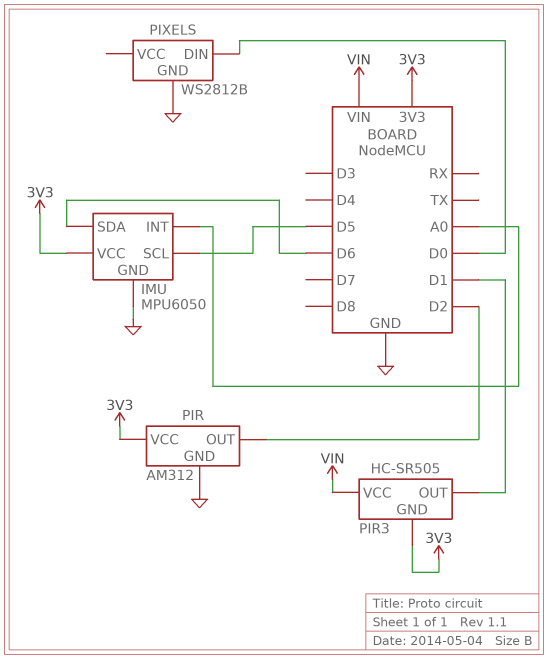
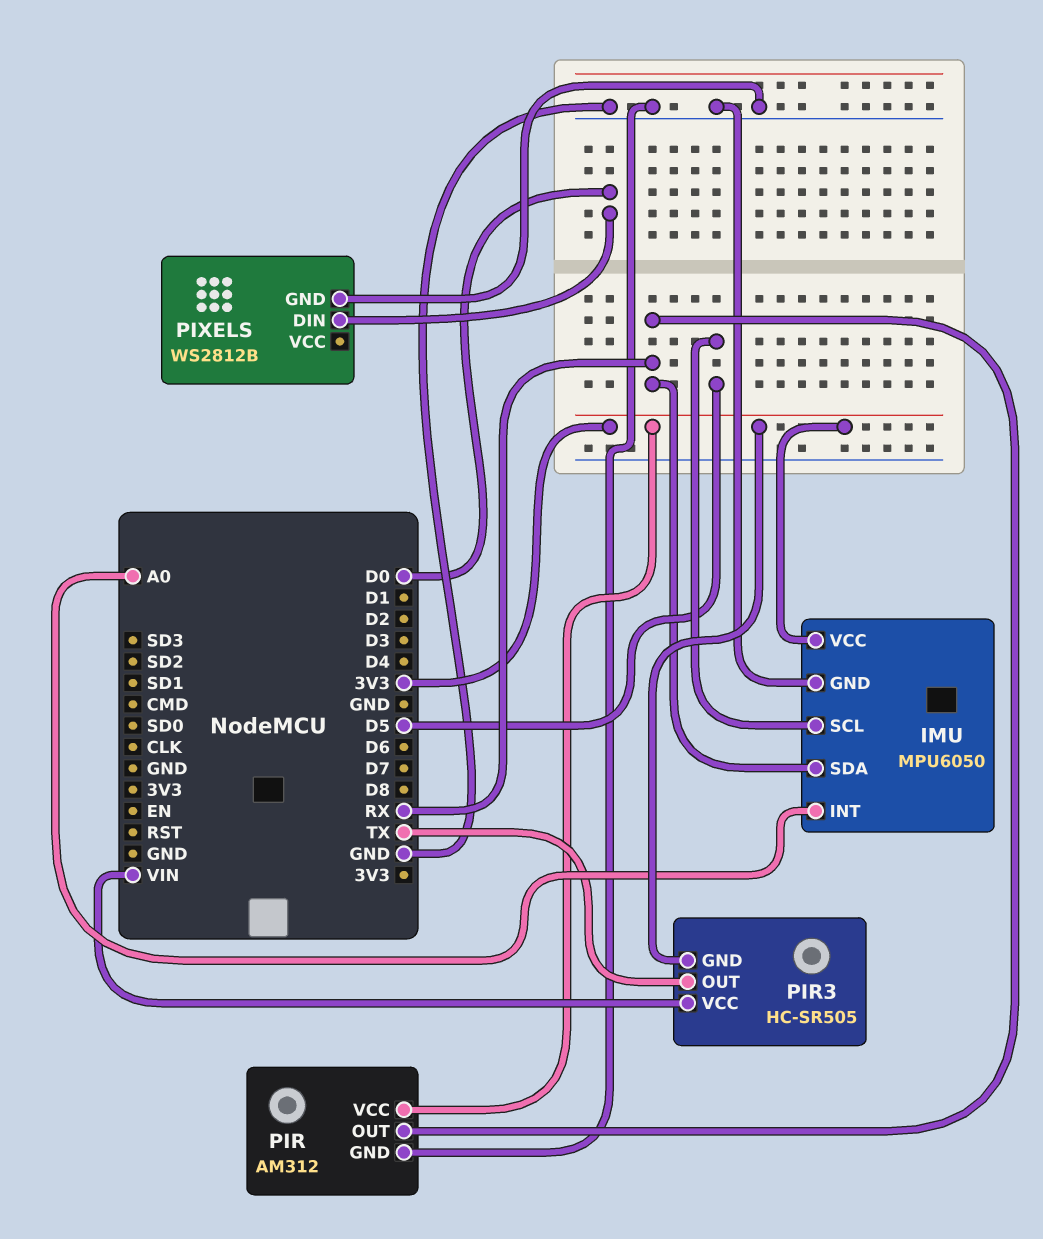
IMU pin SDA: D6 -> RX
PIR pin OUT: D2 -> RX
PIR3 pin OUT: D1 -> TX

